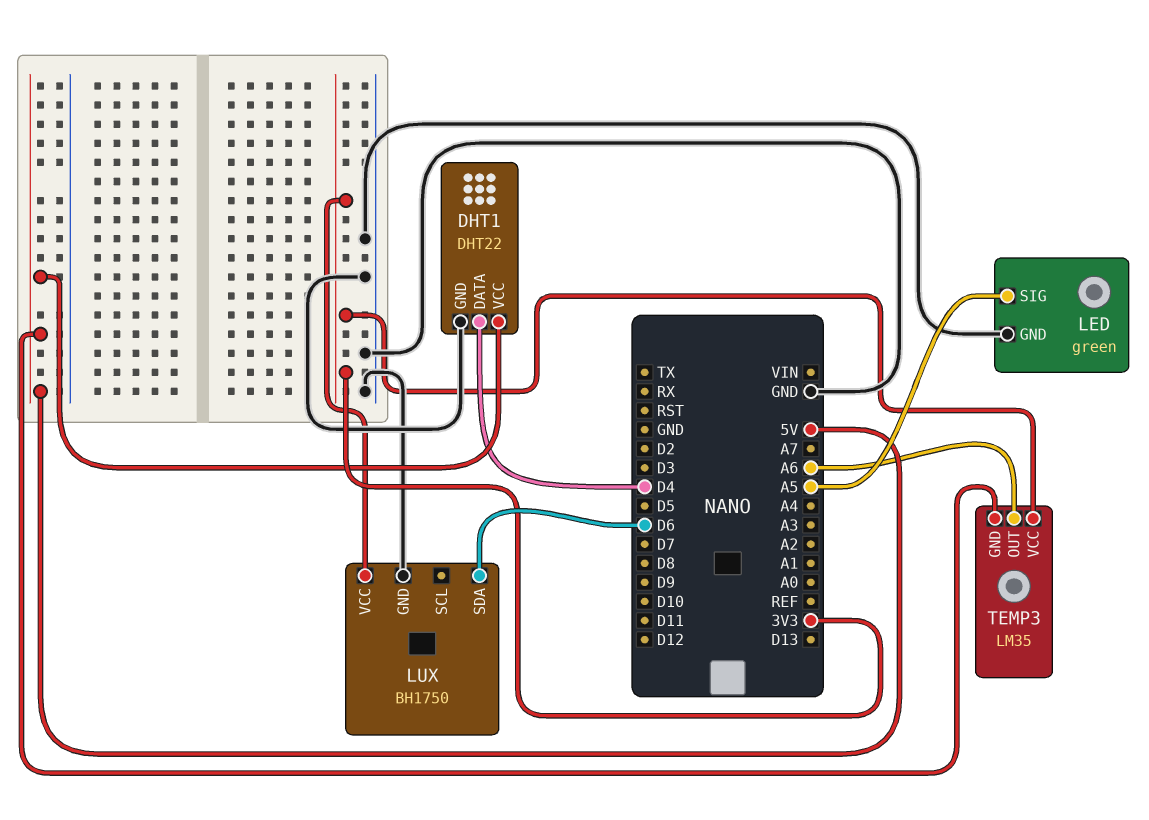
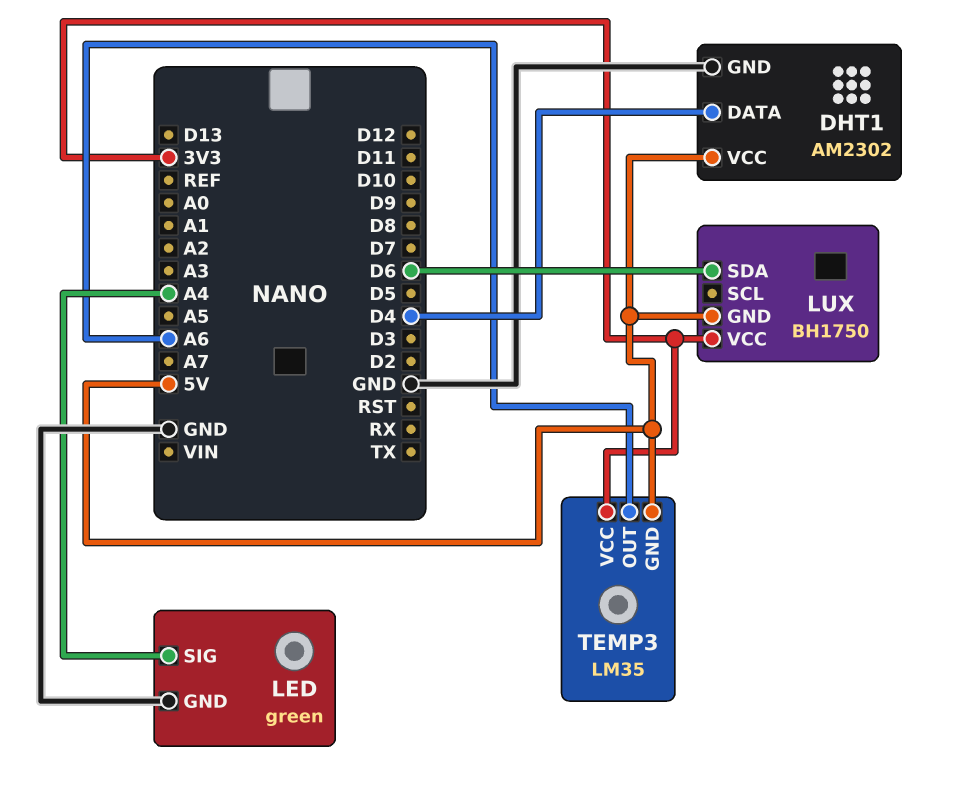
DHT1: DHT22 -> AM2302
LED pin SIG: A5 -> A4
LUX pin GND: GND -> 5V

